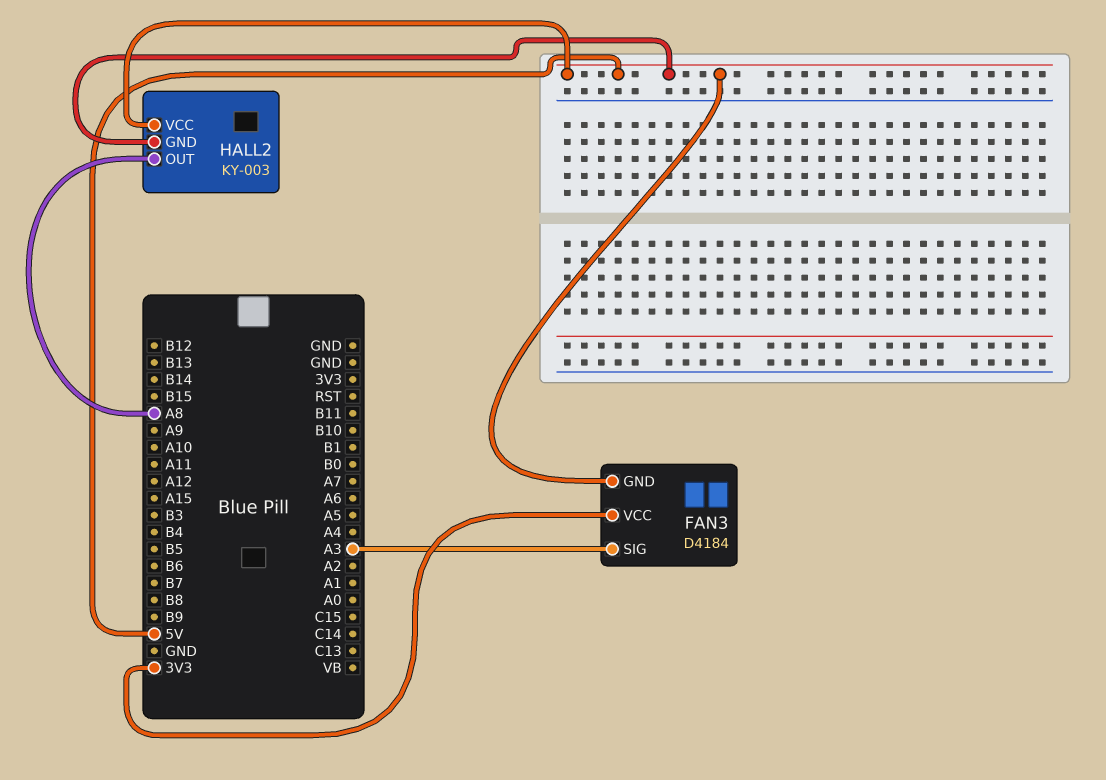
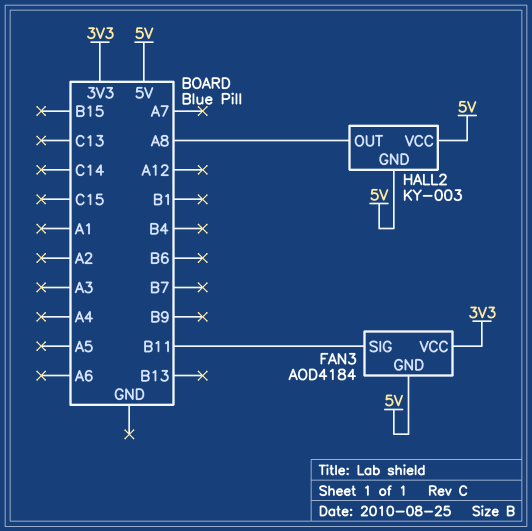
FAN3: D4184 -> AOD4184
FAN3 pin SIG: A3 -> B11

